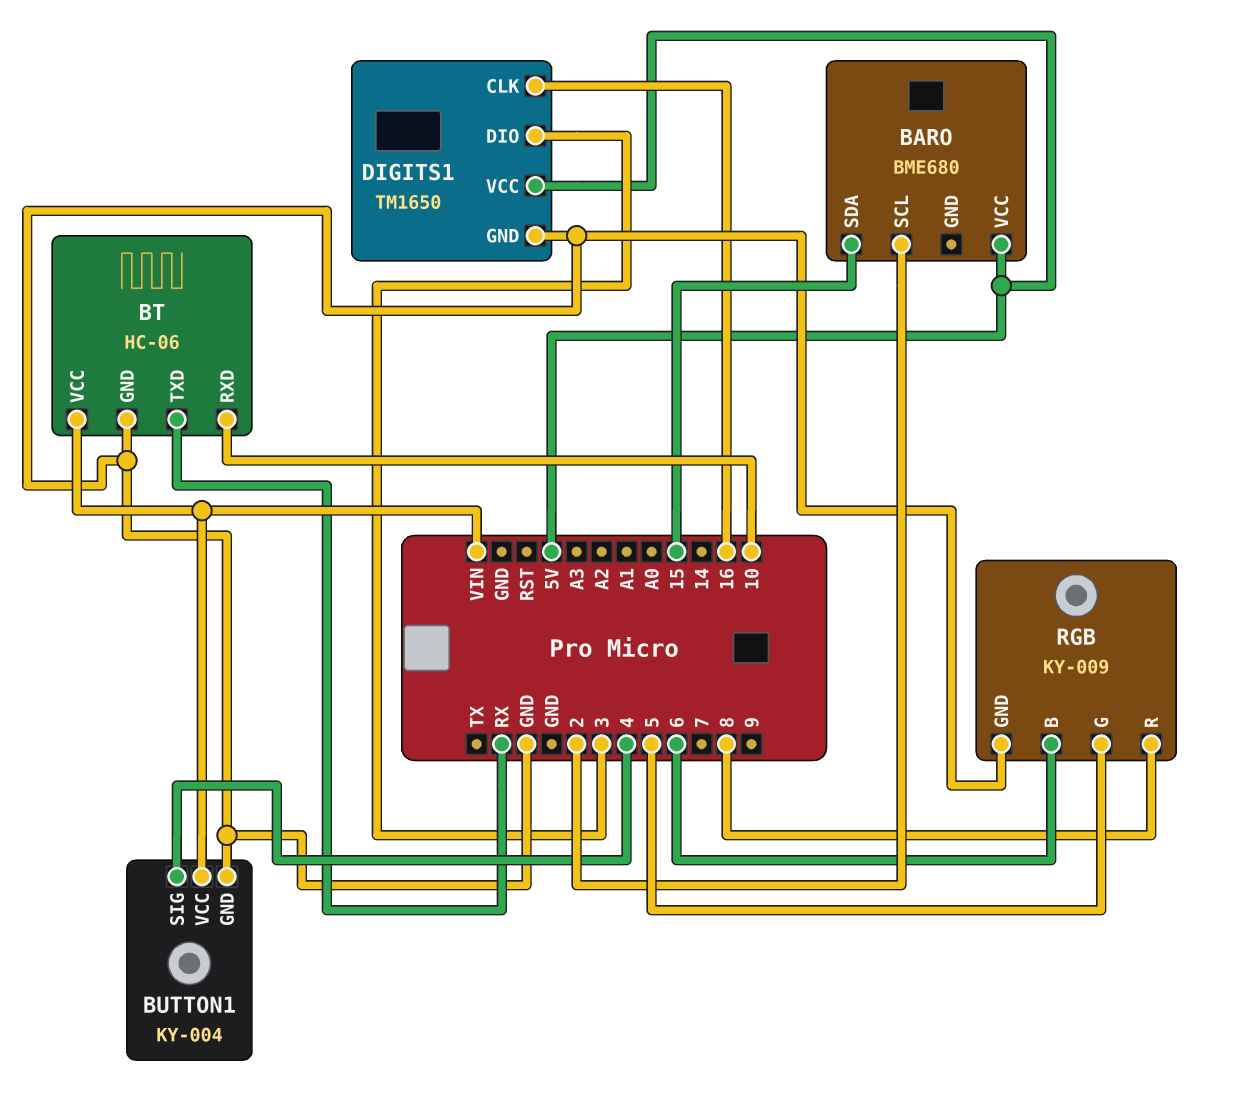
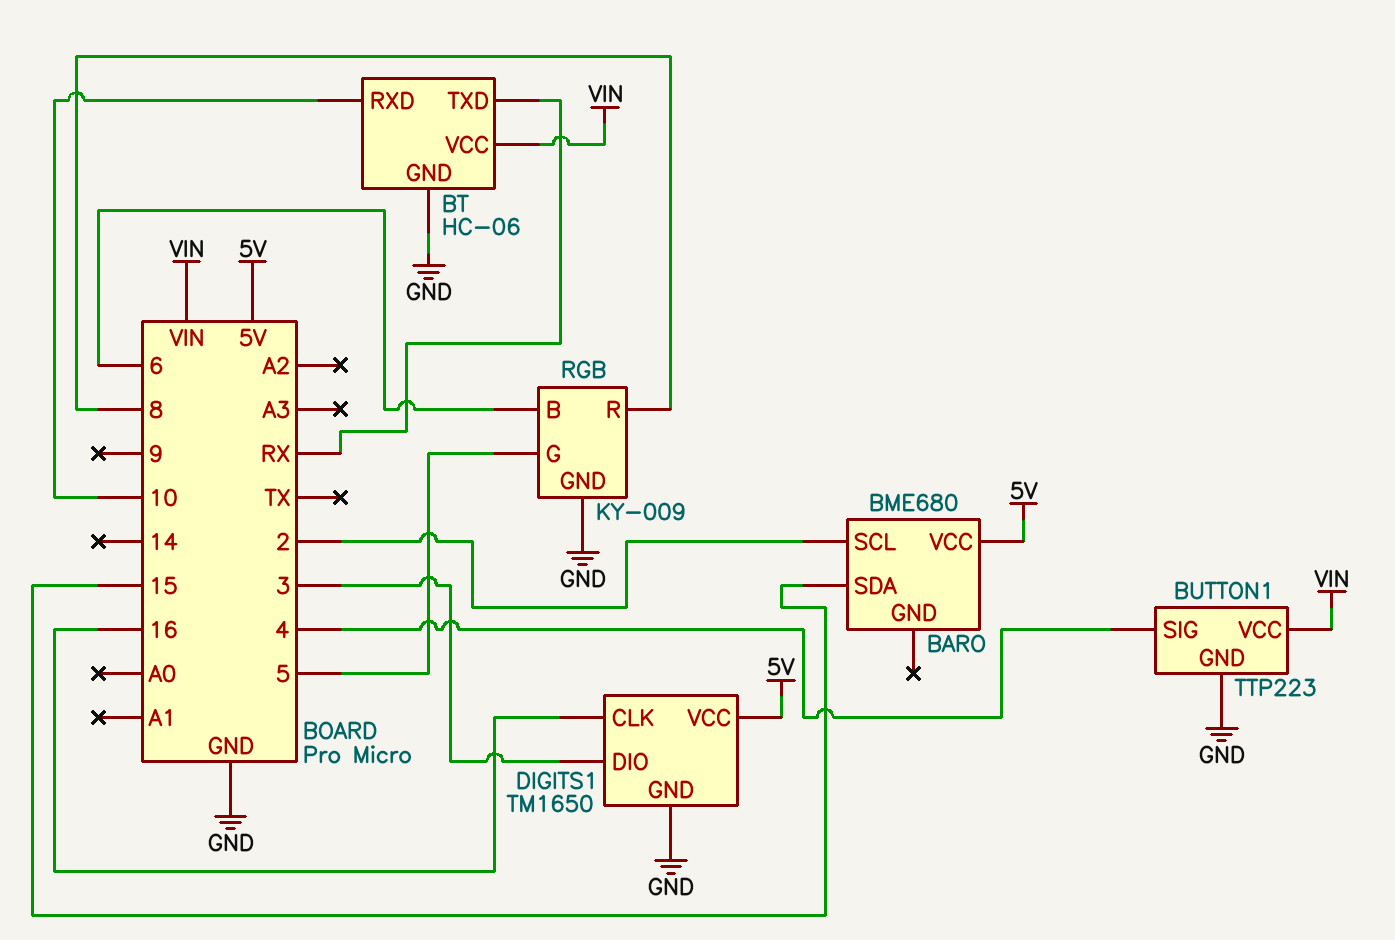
BUTTON1: KY-004 -> TTP223

